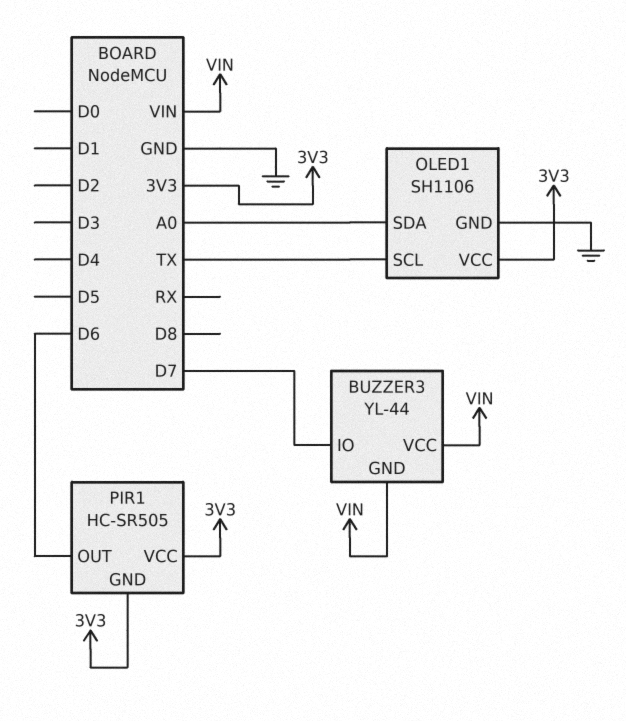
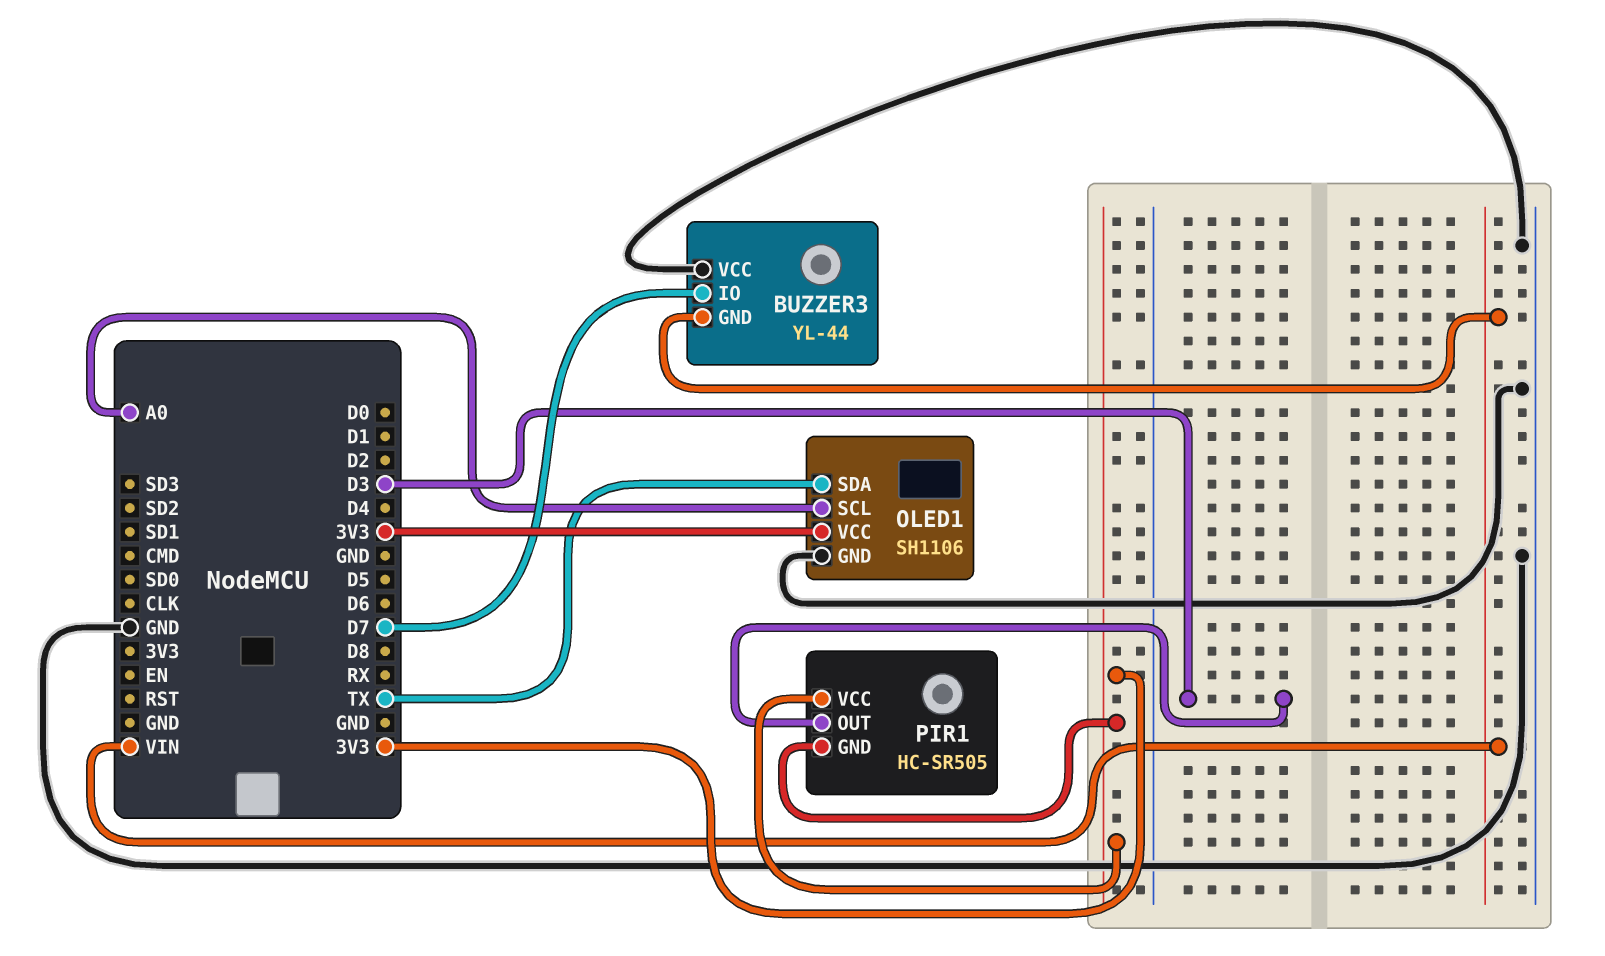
BUZZER3 pin VCC: VIN -> GND
OLED1 pin SCL: TX -> A0
OLED1 pin SDA: A0 -> TX
PIR1 pin OUT: D6 -> D3

